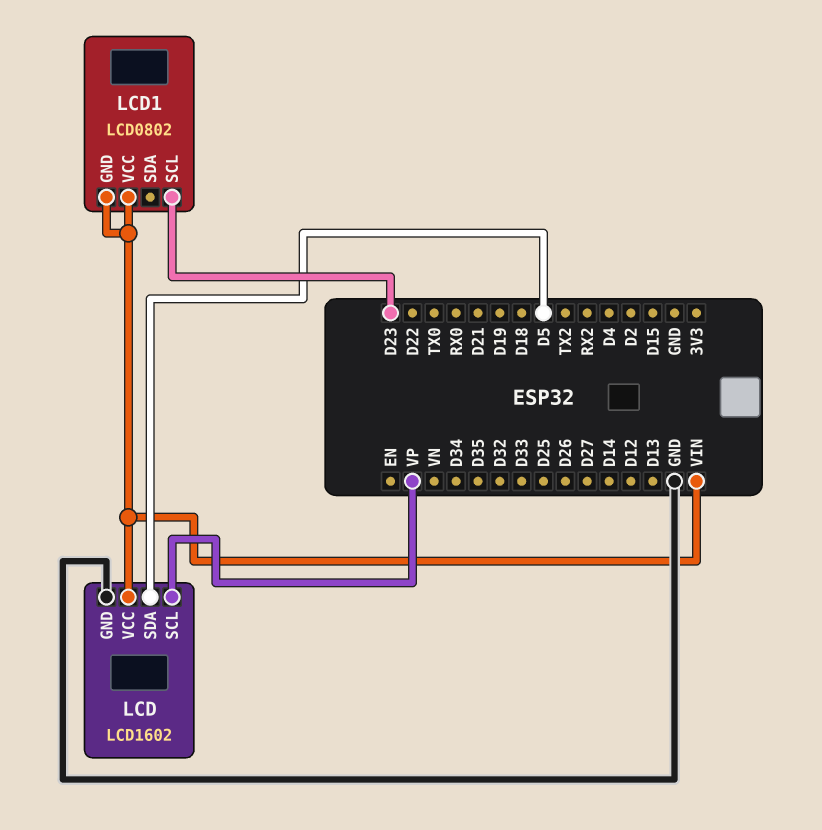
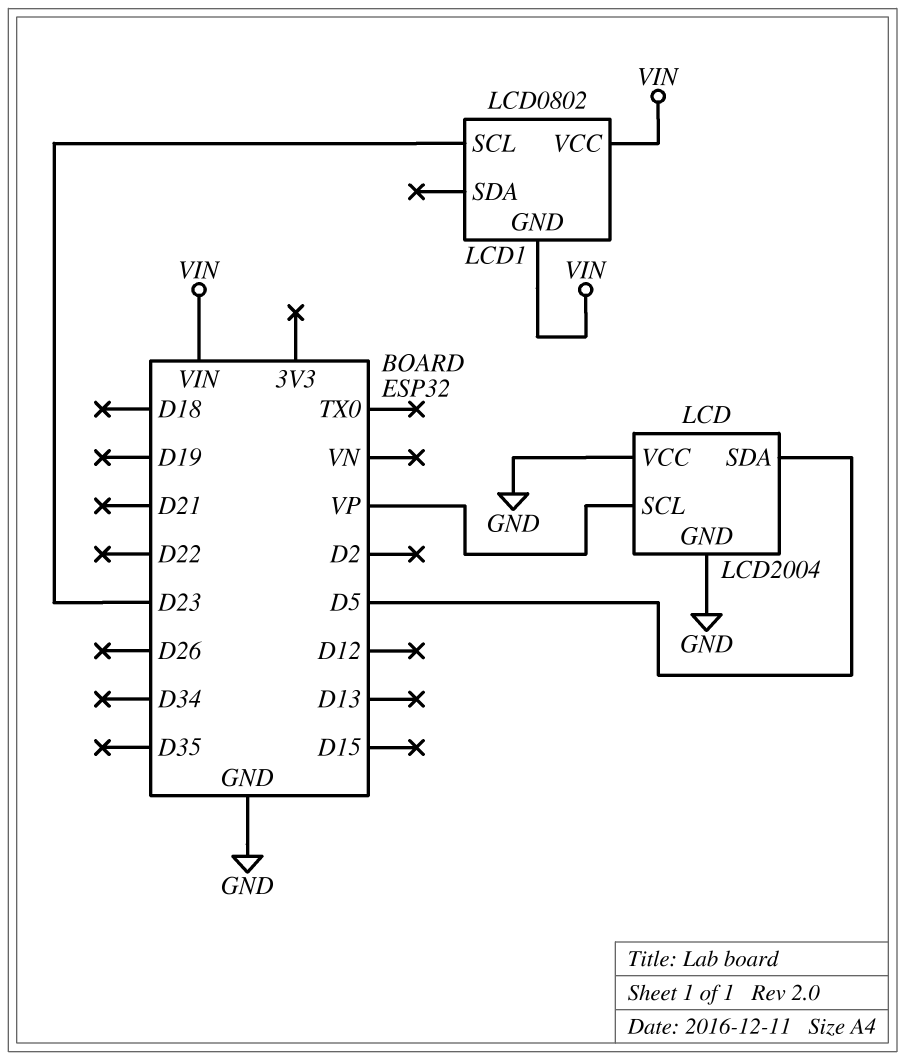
LCD: LCD1602 -> LCD2004
LCD pin VCC: VIN -> GND

